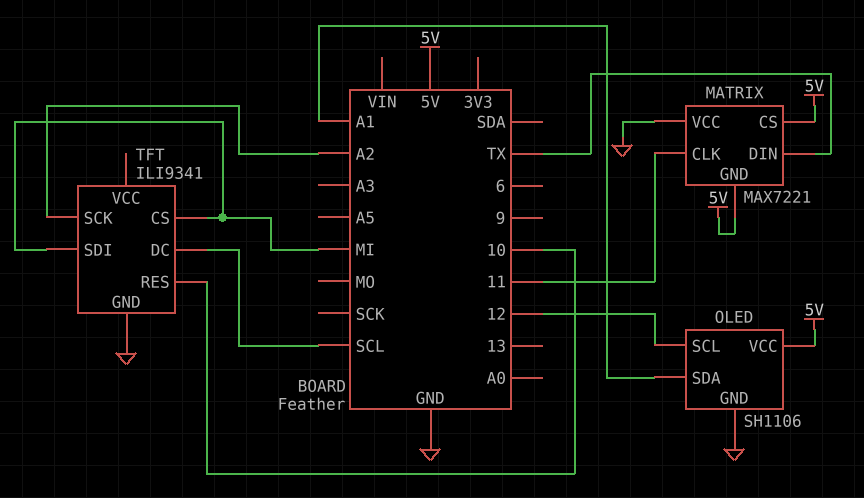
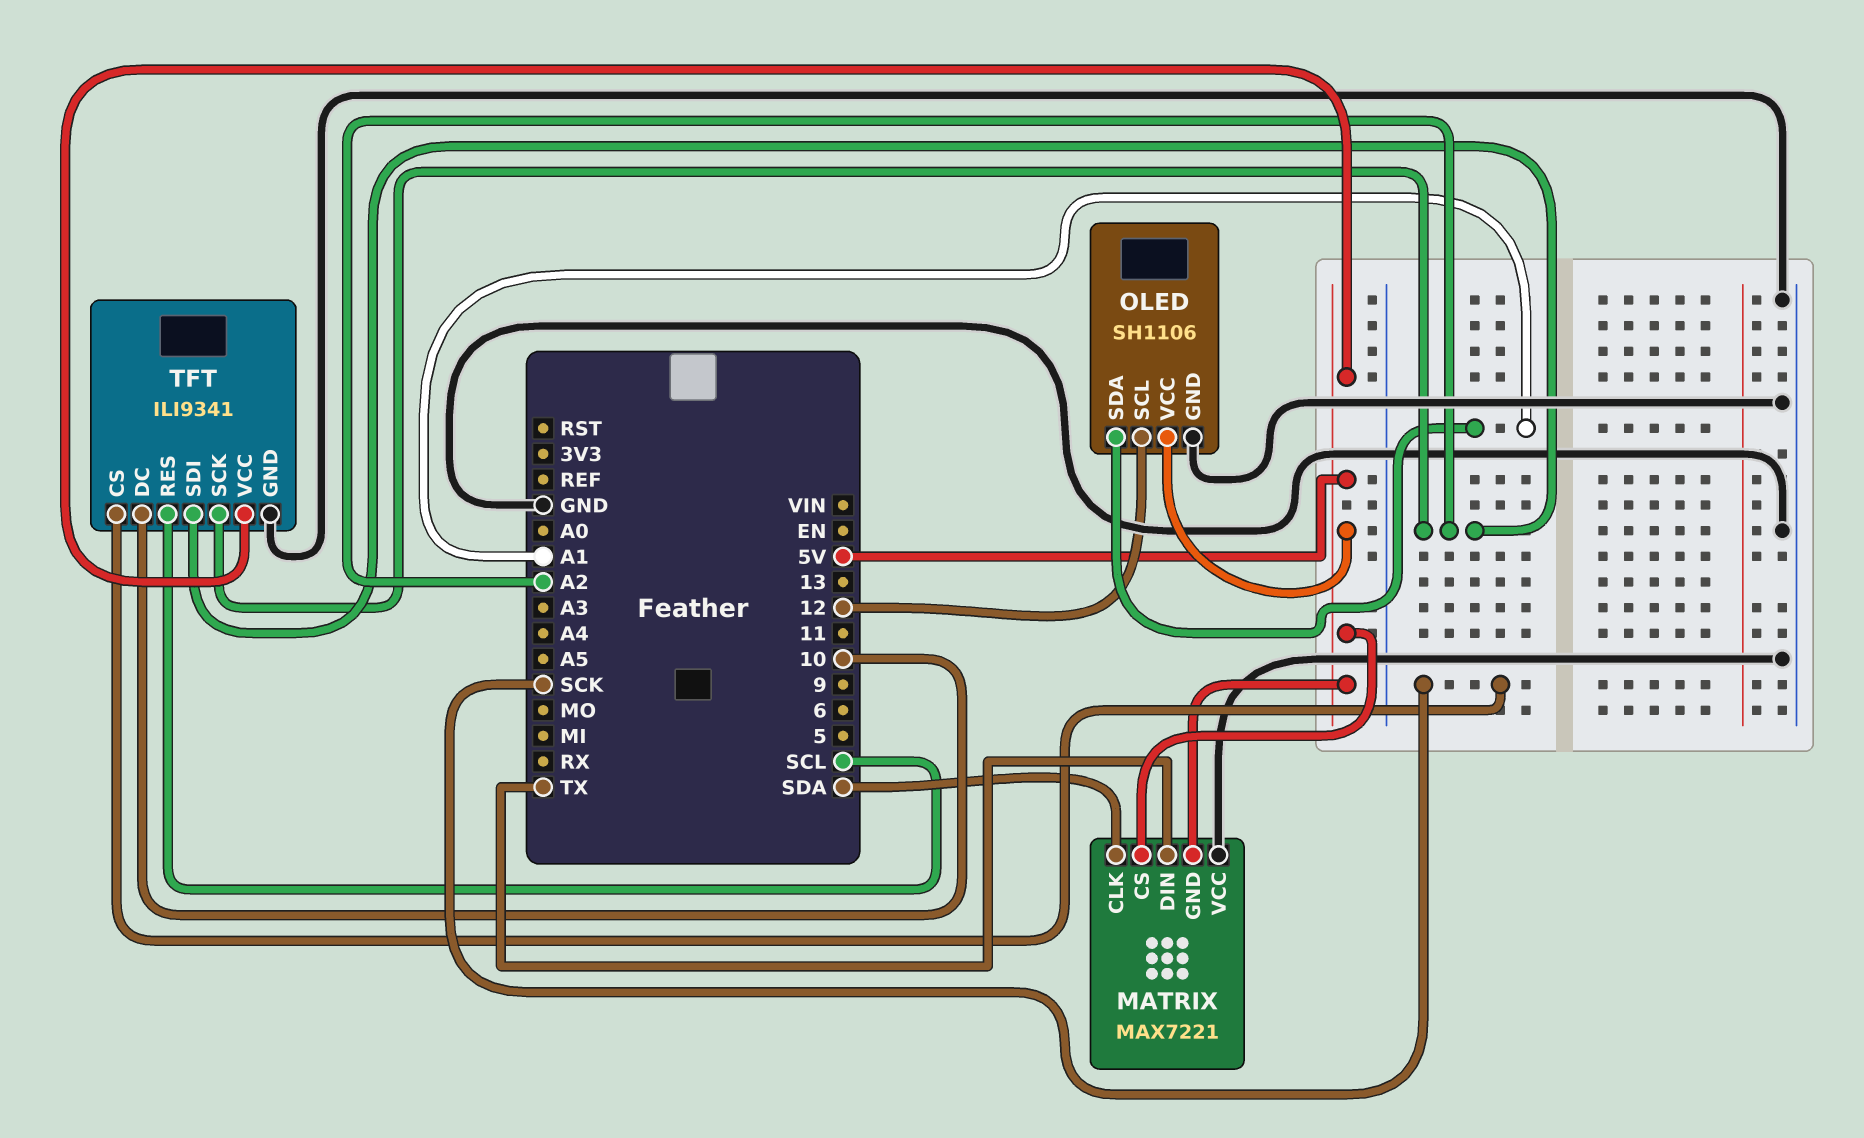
MATRIX pin CLK: 11 -> SDA
TFT pin CS: MI -> SCK
TFT pin DC: SCL -> 10
TFT pin RES: 10 -> SCL
TFT pin SDI: MI -> A2
TFT pin VCC: none -> 5V

